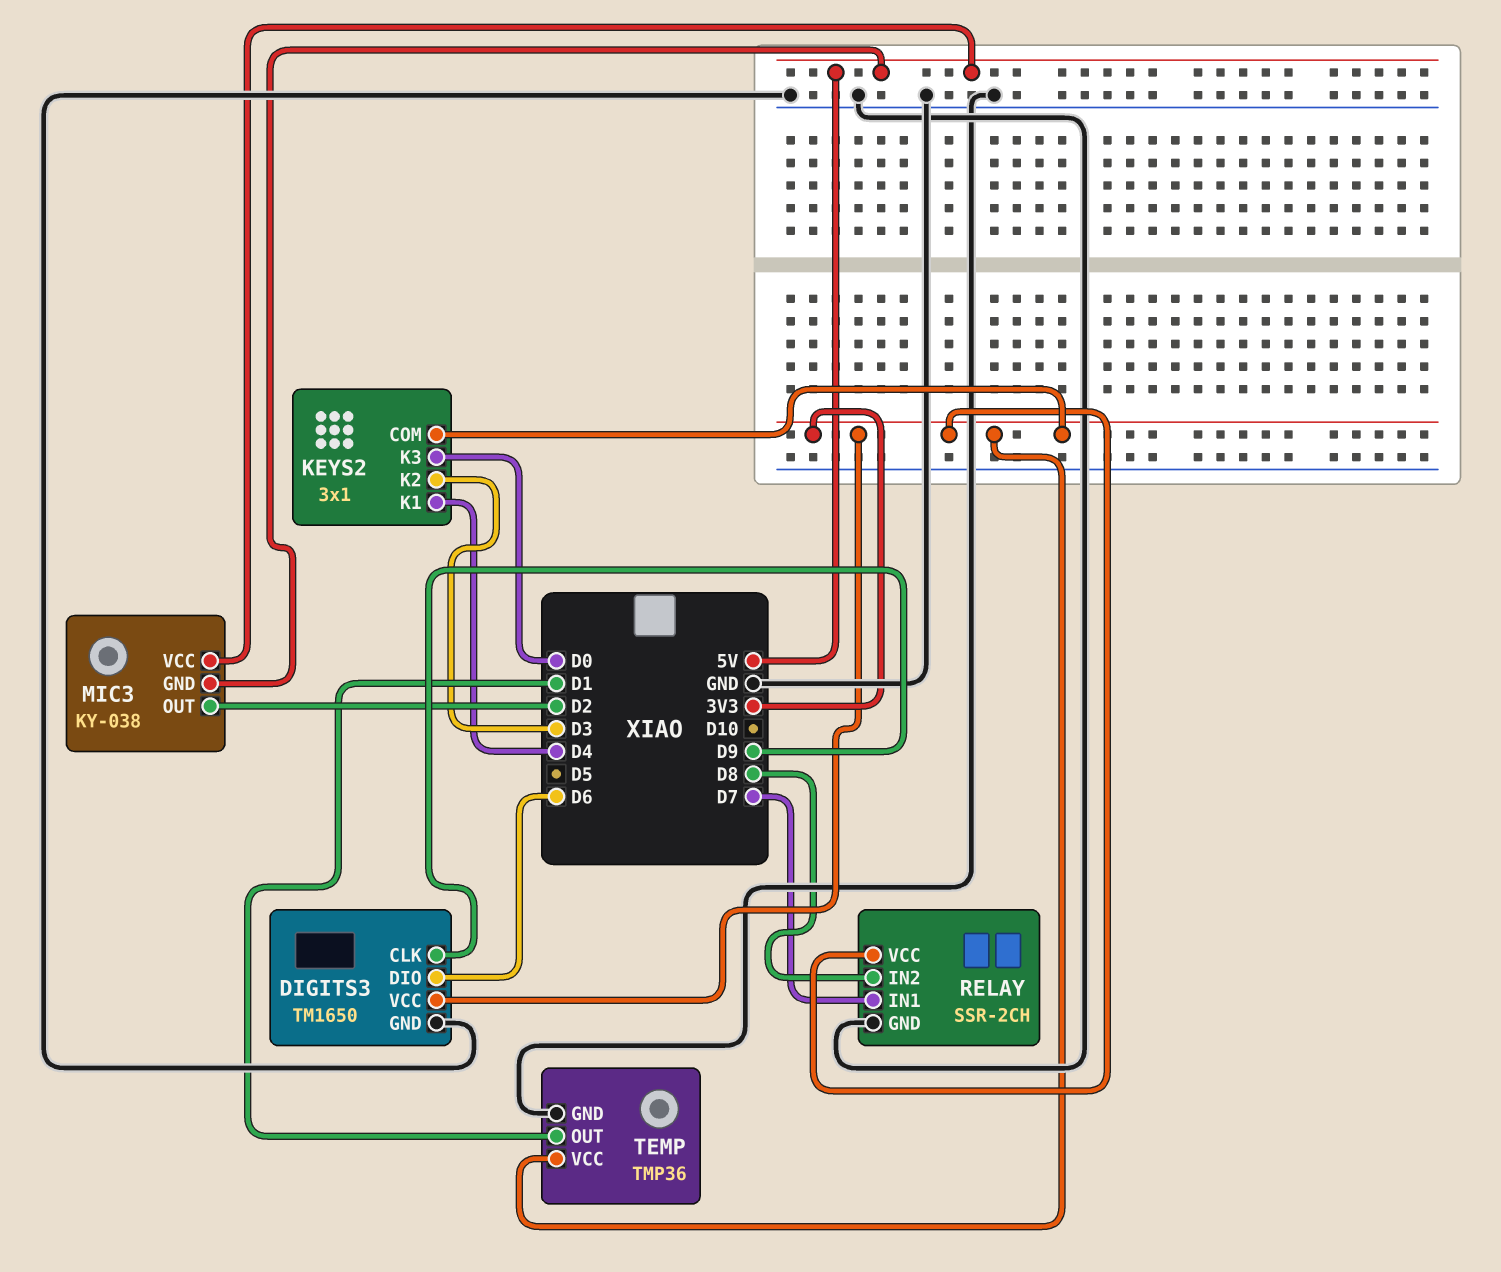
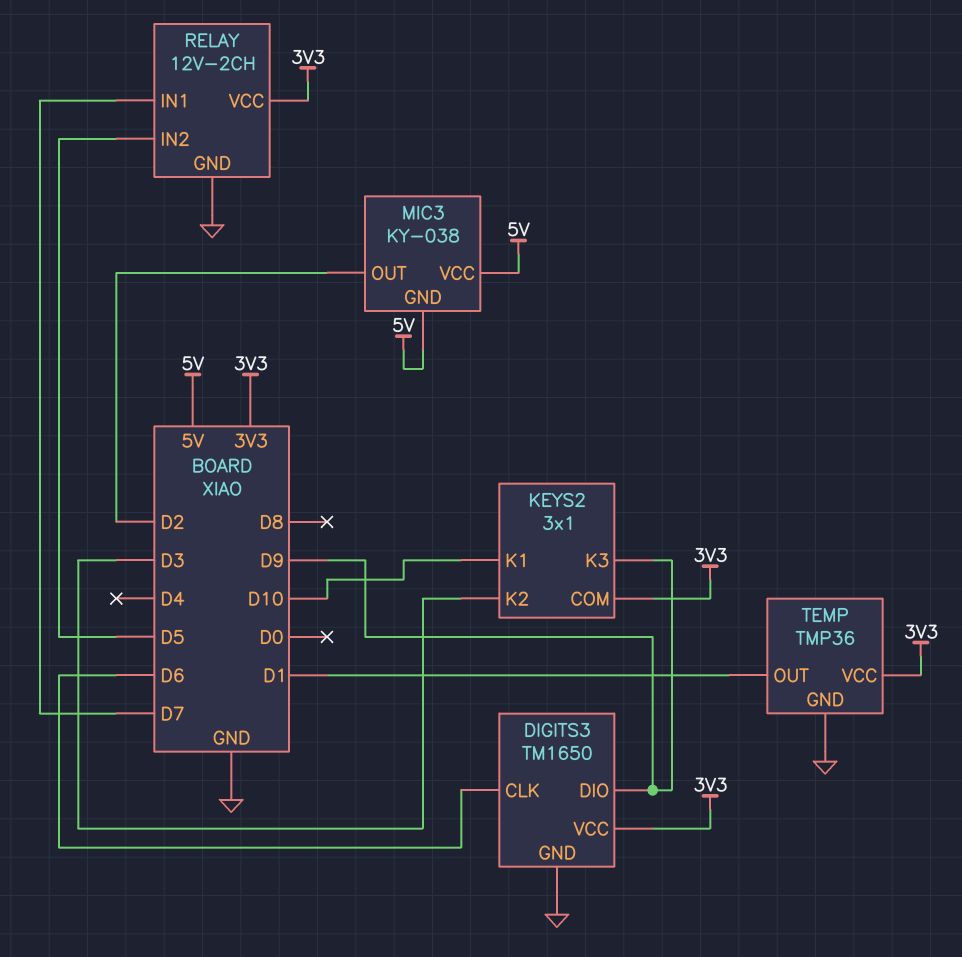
DIGITS3 pin CLK: D9 -> D6
DIGITS3 pin DIO: D6 -> D9
KEYS2 pin K1: D4 -> D10
KEYS2 pin K3: D0 -> D9
RELAY: SSR-2CH -> 12V-2CH
RELAY pin IN2: D8 -> D5

